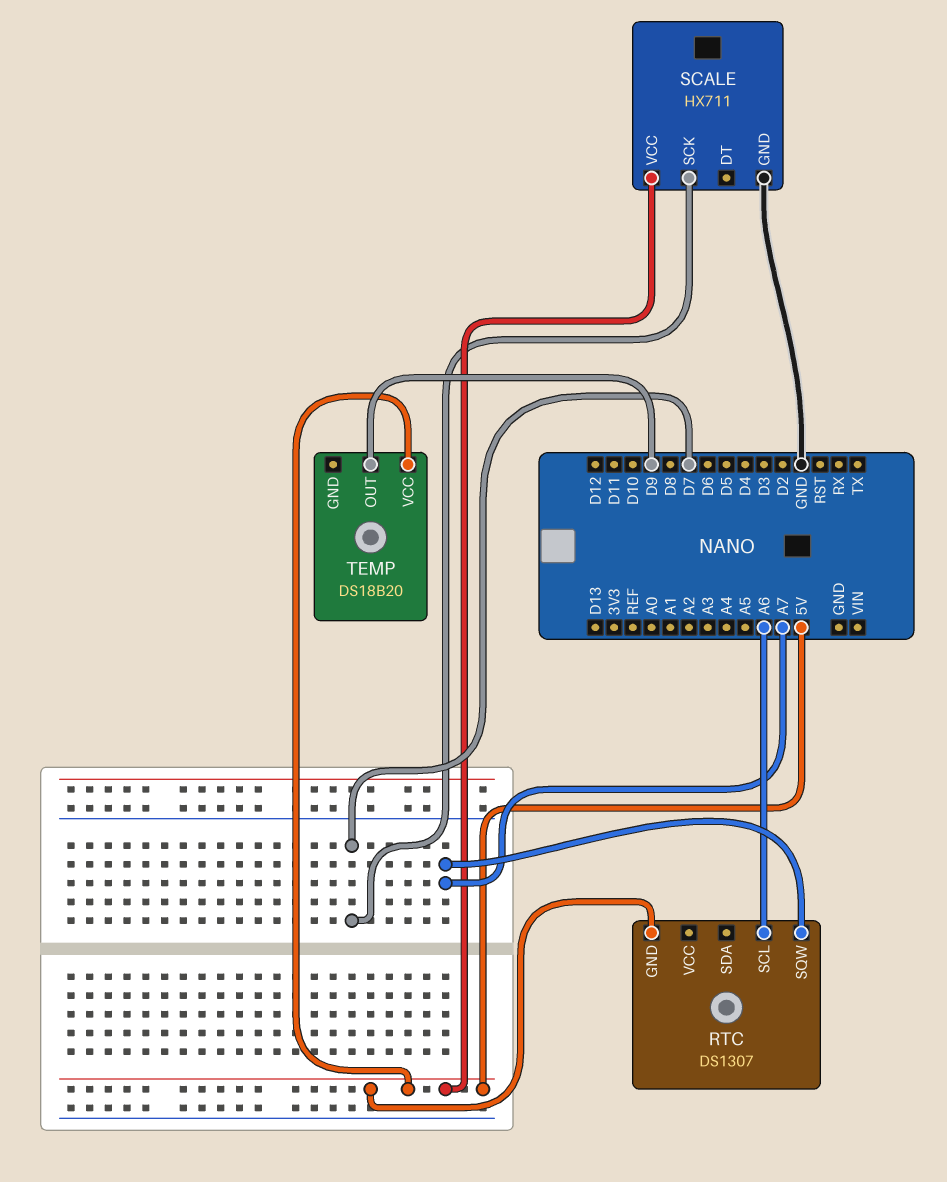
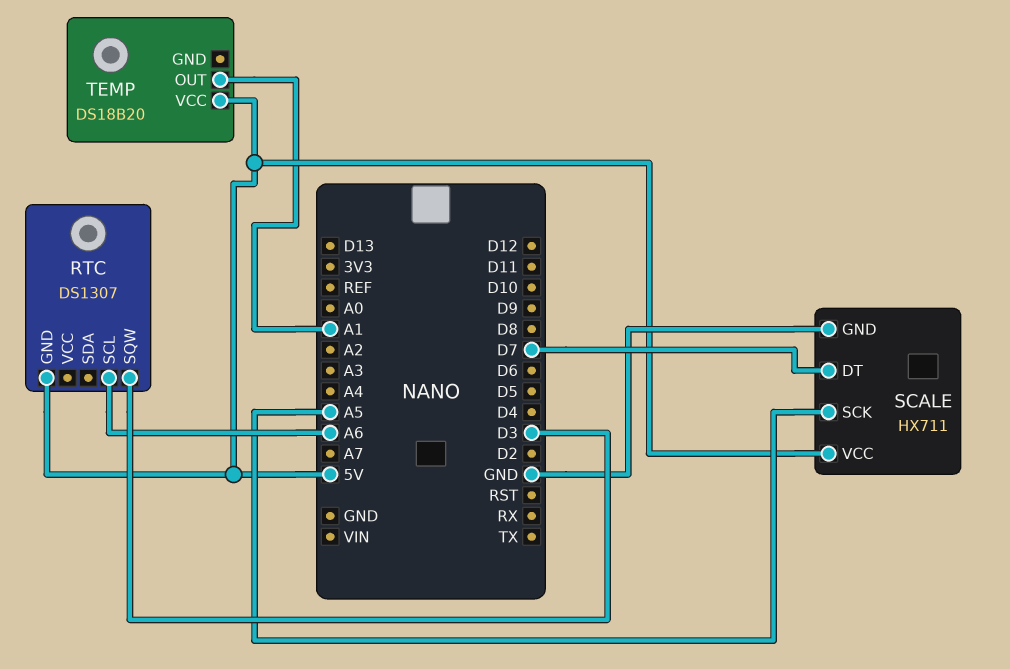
RTC pin SQW: A7 -> D3
SCALE pin DT: none -> D7
SCALE pin SCK: D7 -> A5
TEMP pin OUT: D9 -> A1

